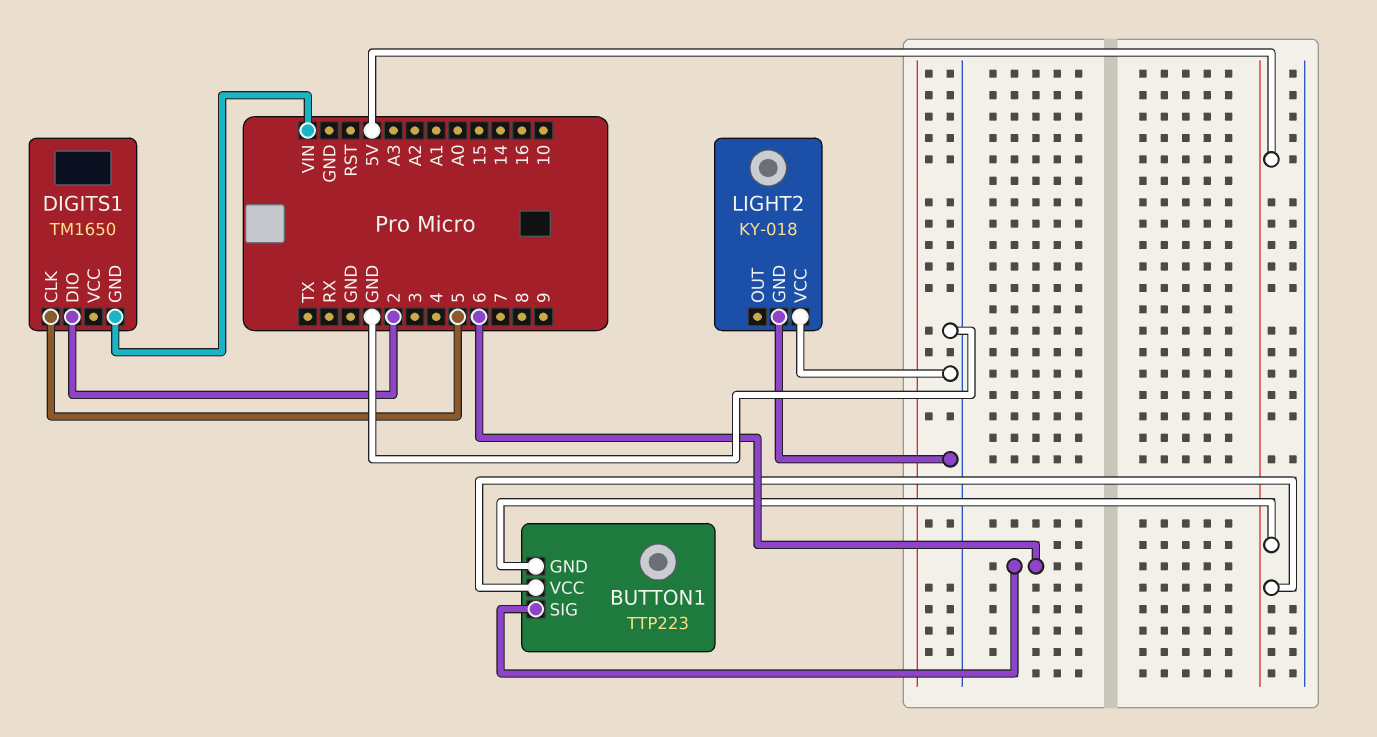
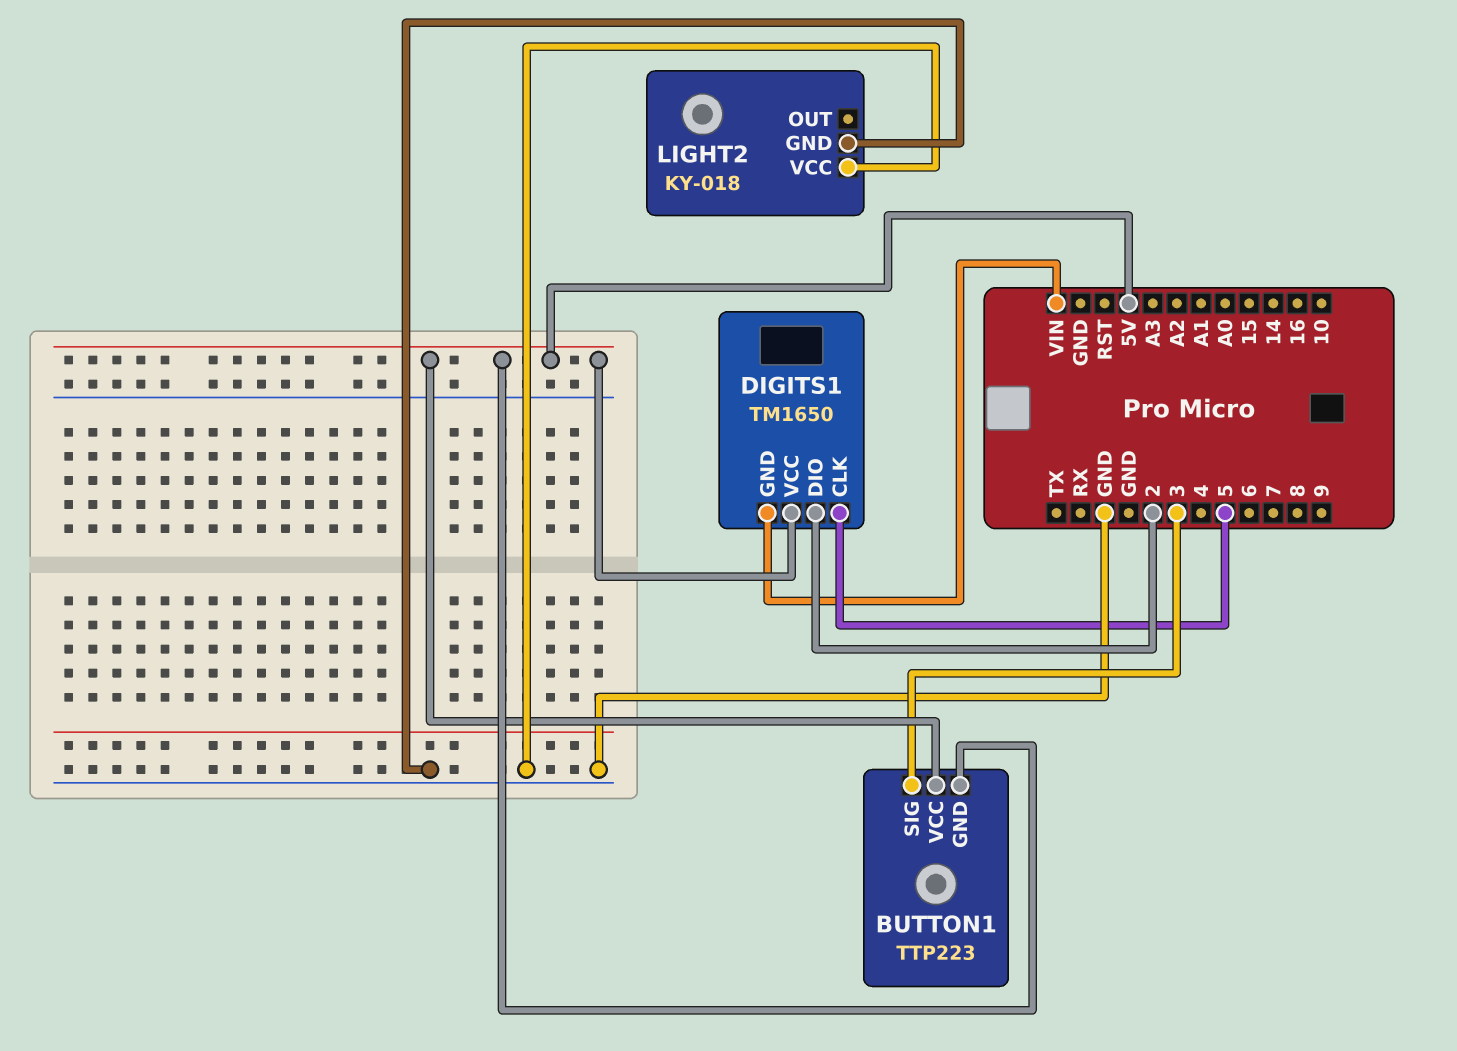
BUTTON1 pin SIG: 6 -> 3
DIGITS1 pin VCC: none -> 5V

